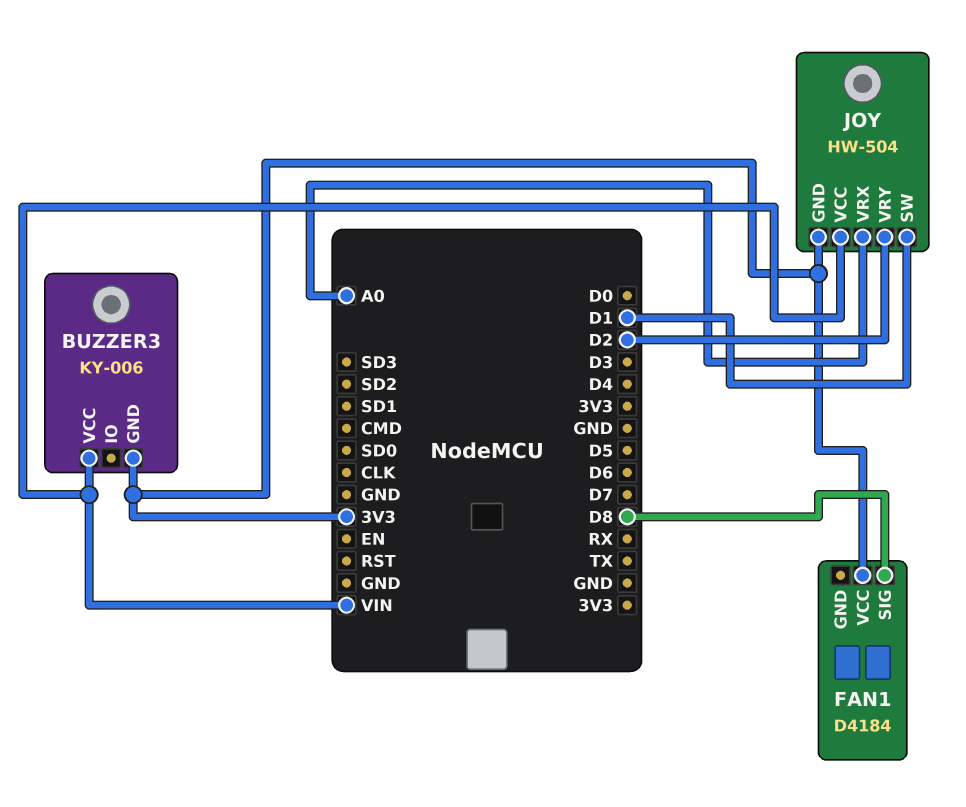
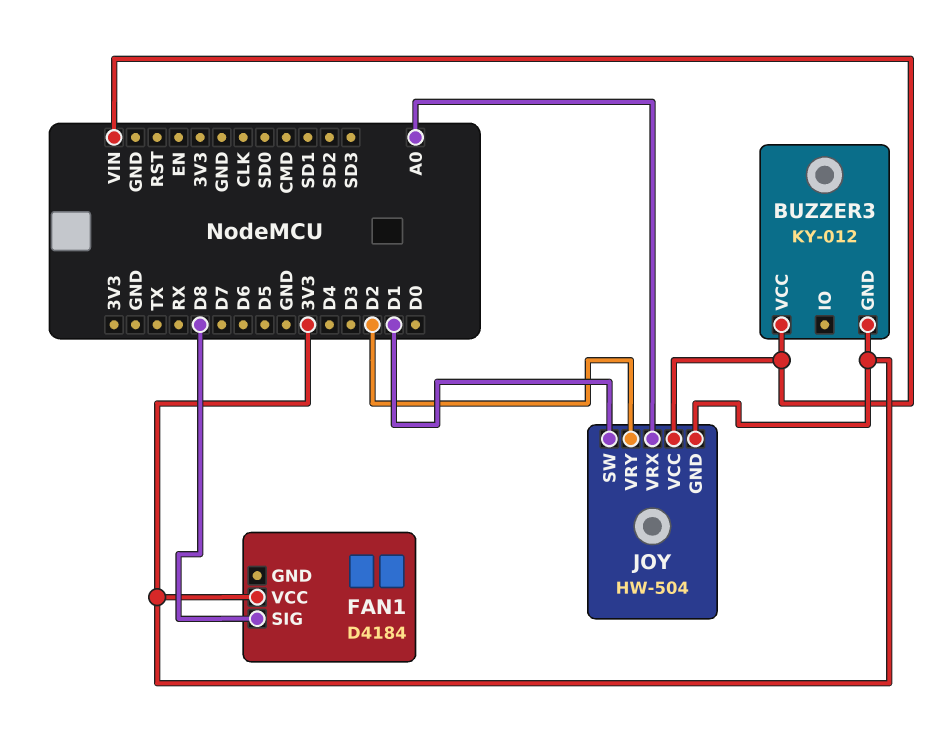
BUZZER3: KY-006 -> KY-012

